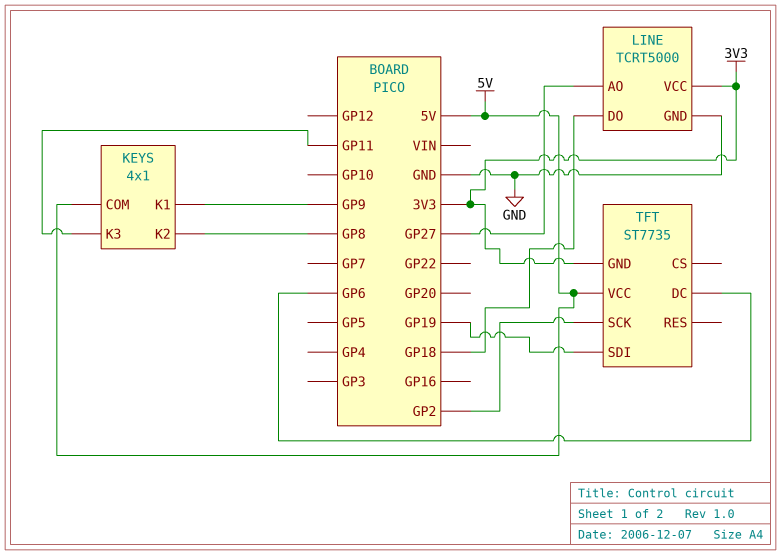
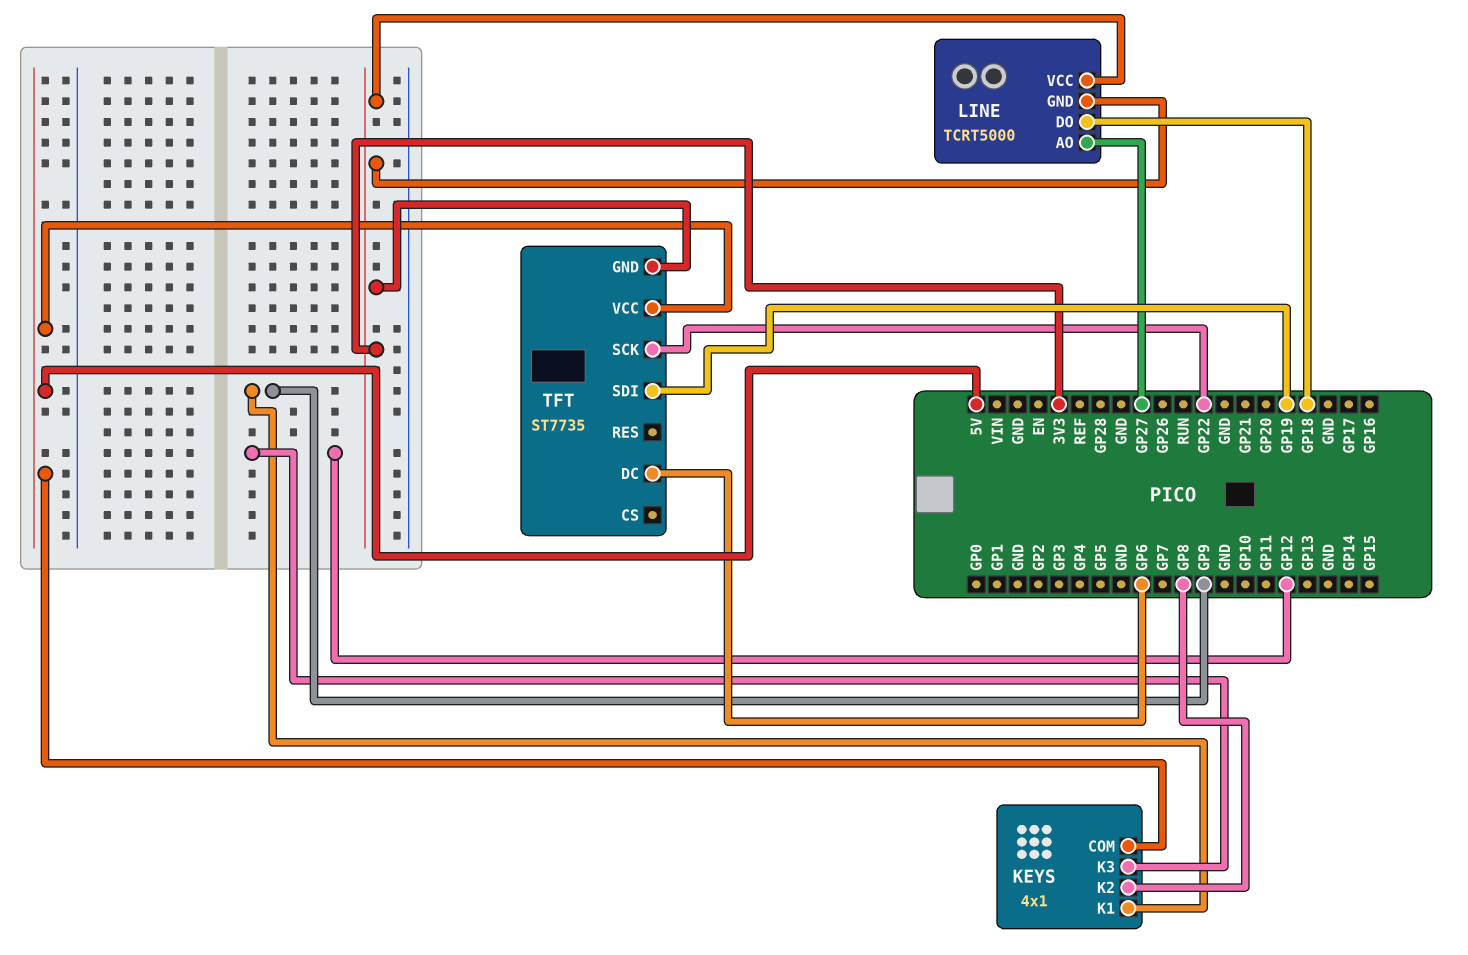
KEYS pin K3: GP11 -> GP12
LINE pin GND: GND -> 3V3
TFT pin SCK: GP2 -> GP22

